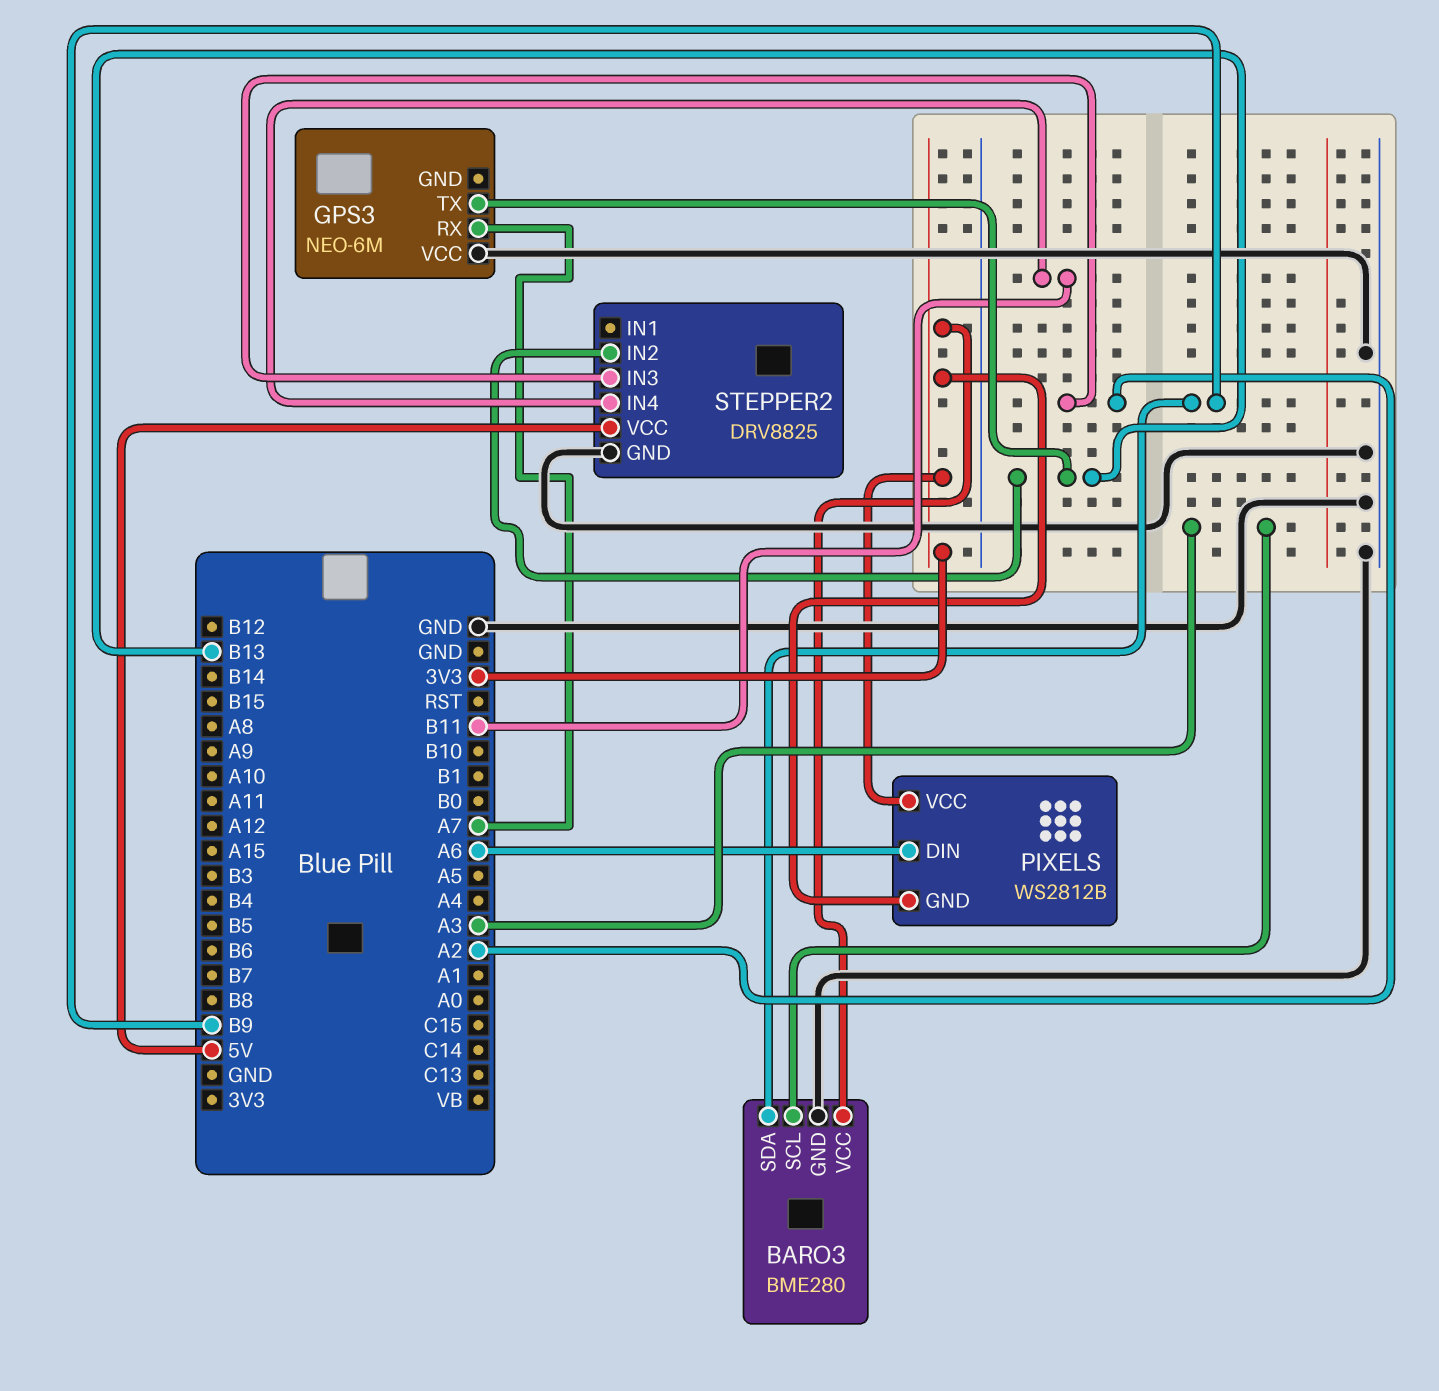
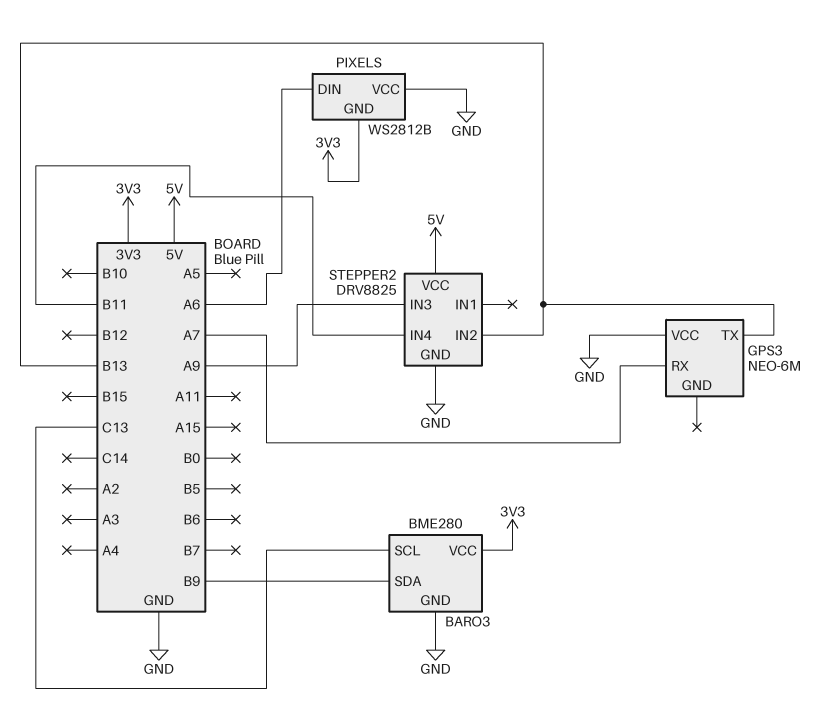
BARO3 pin SCL: A3 -> C13
PIXELS pin VCC: 3V3 -> GND
STEPPER2 pin IN3: A2 -> A9

